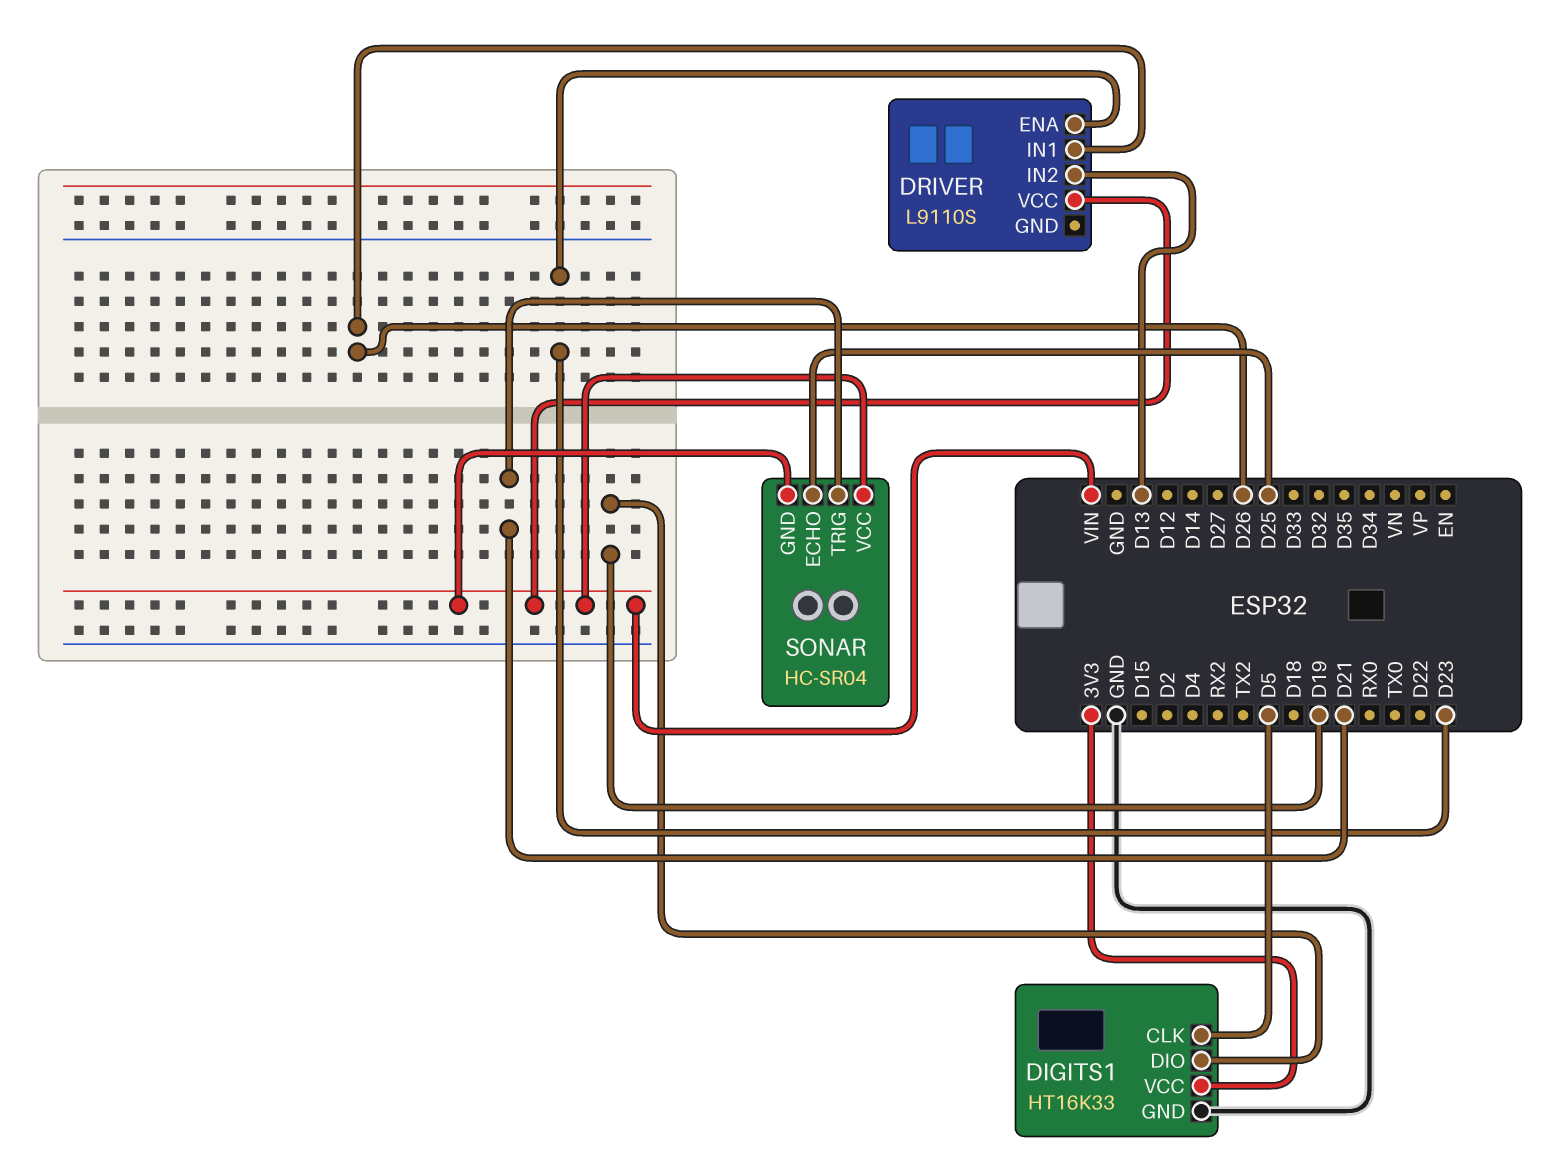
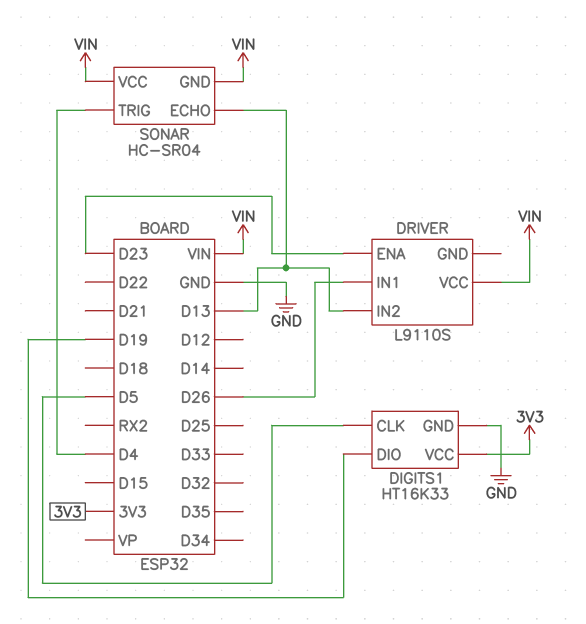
SONAR pin ECHO: D25 -> D13
SONAR pin TRIG: D21 -> D4

